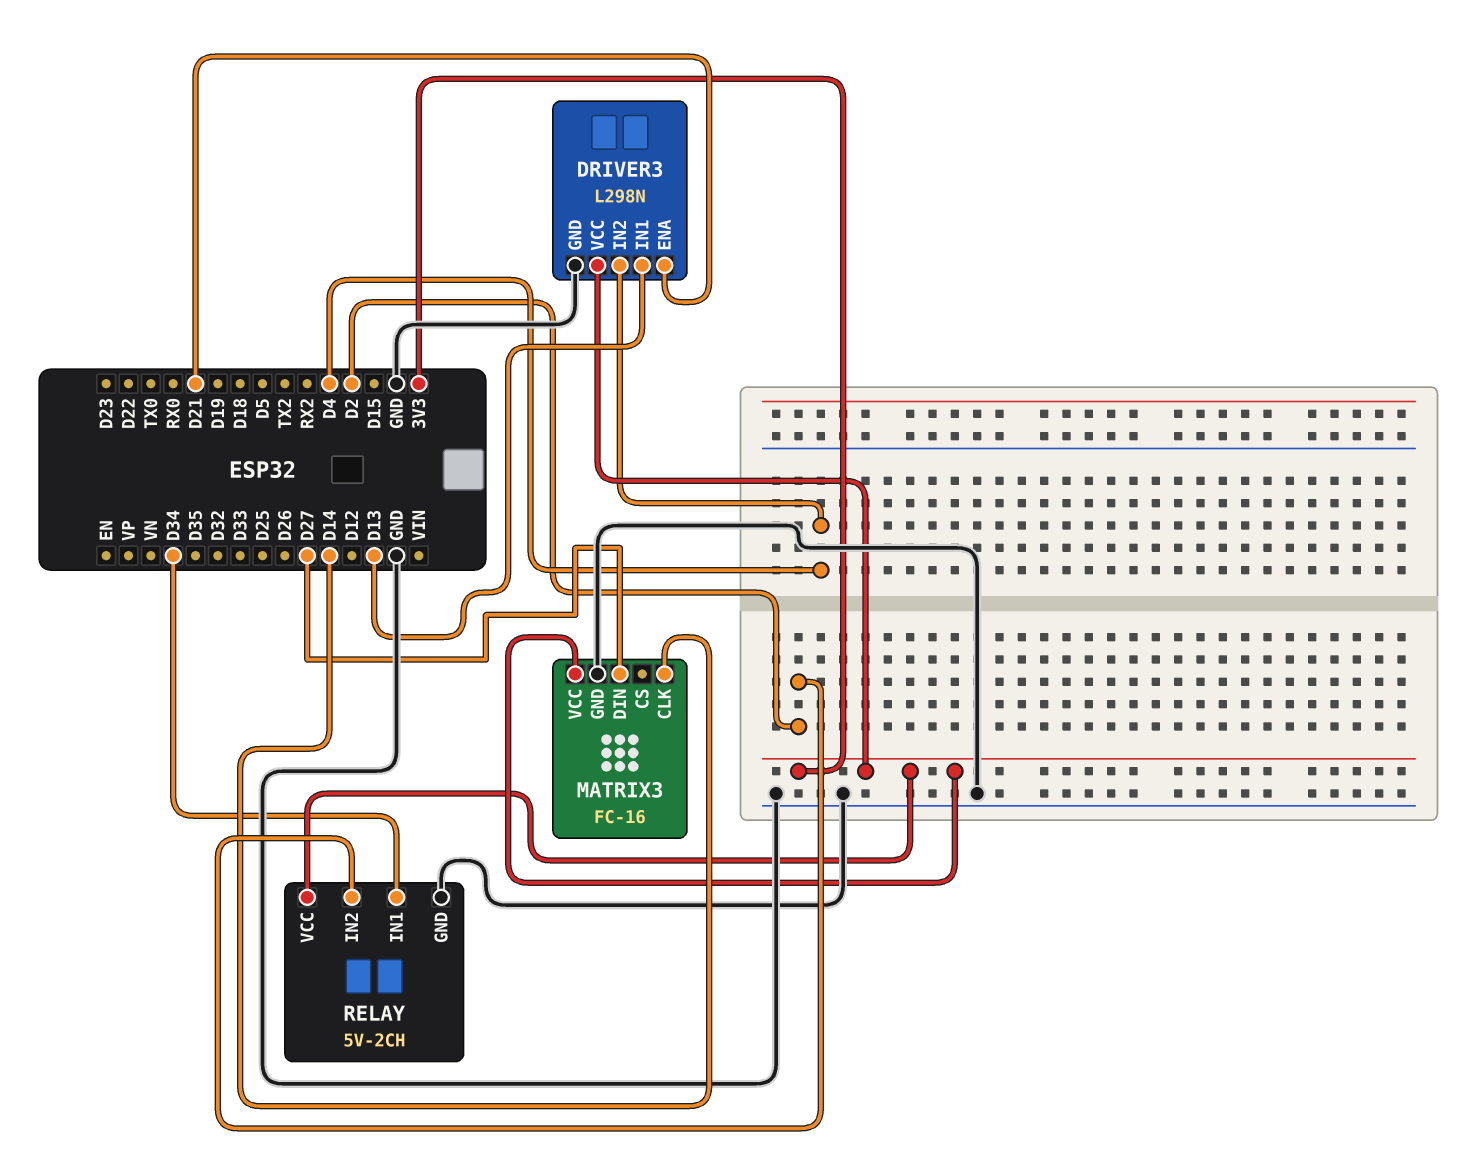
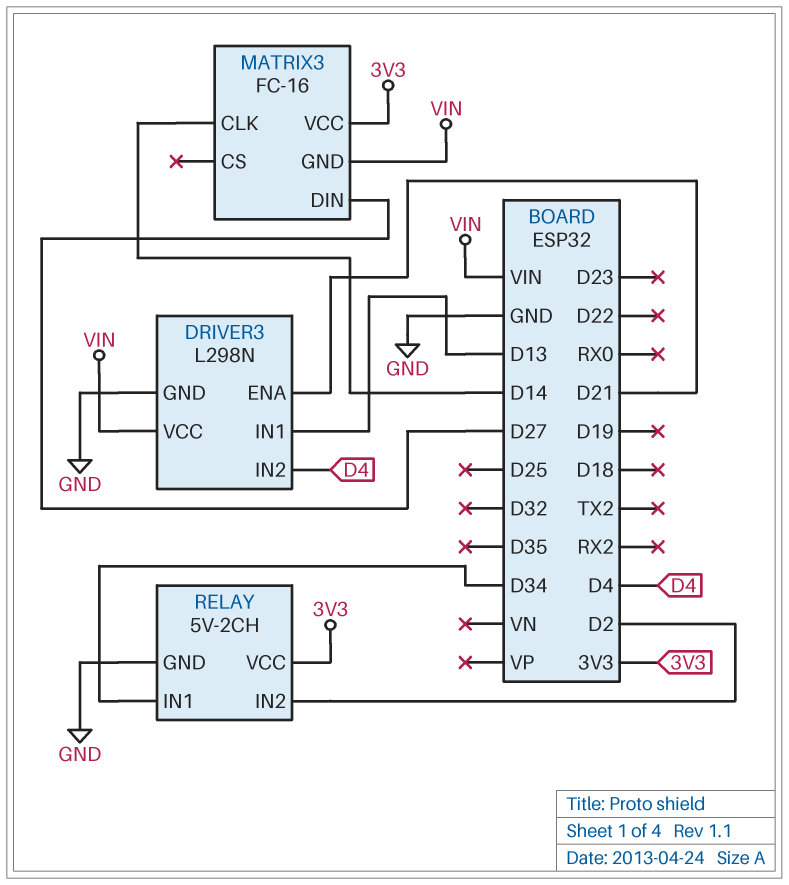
DRIVER3 pin VCC: 3V3 -> VIN
MATRIX3 pin GND: GND -> VIN

